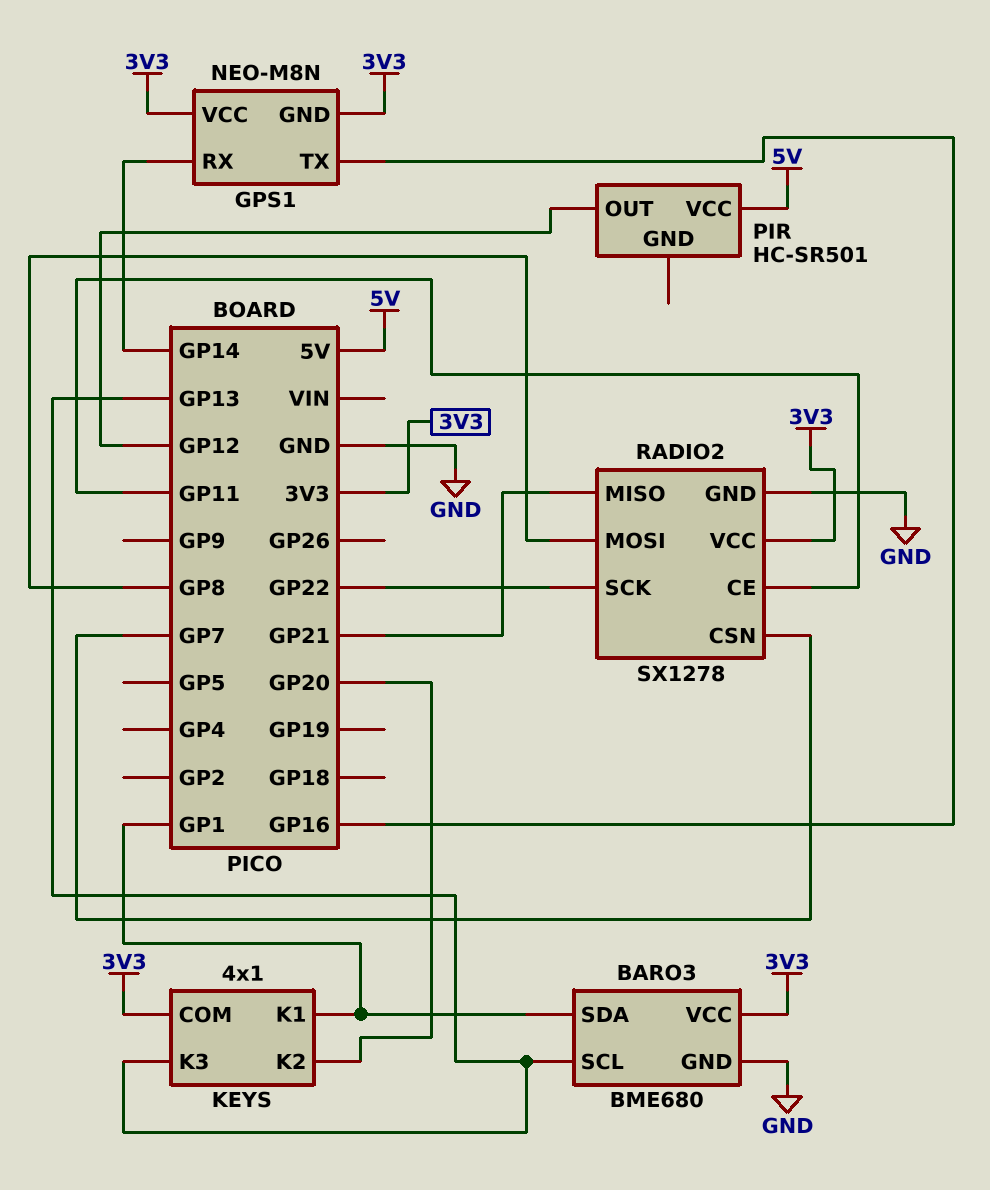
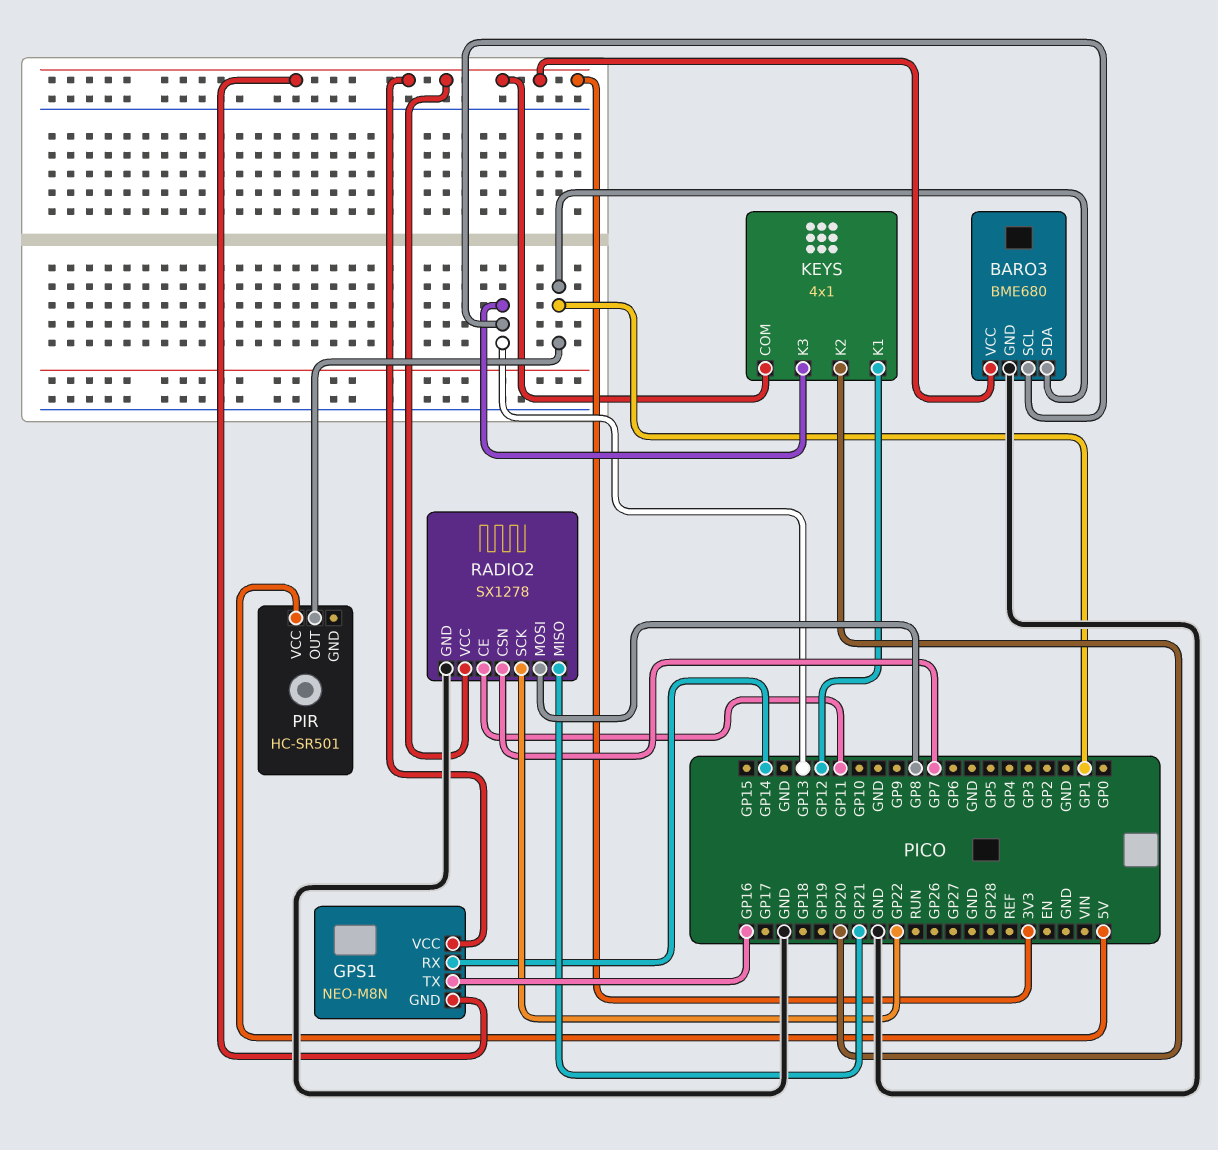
KEYS pin K1: GP1 -> GP12
PIR pin OUT: GP12 -> GP1

